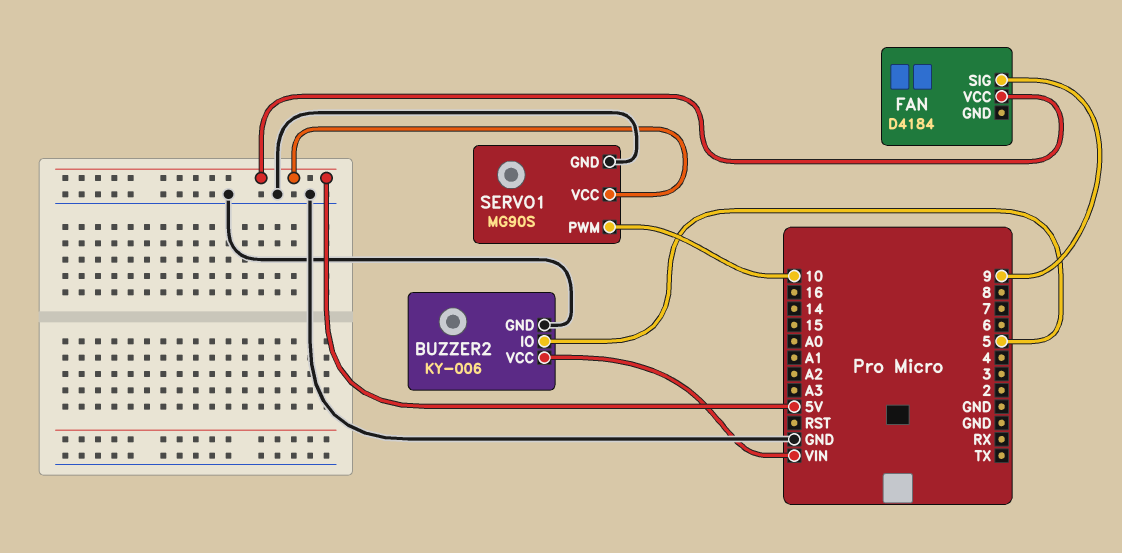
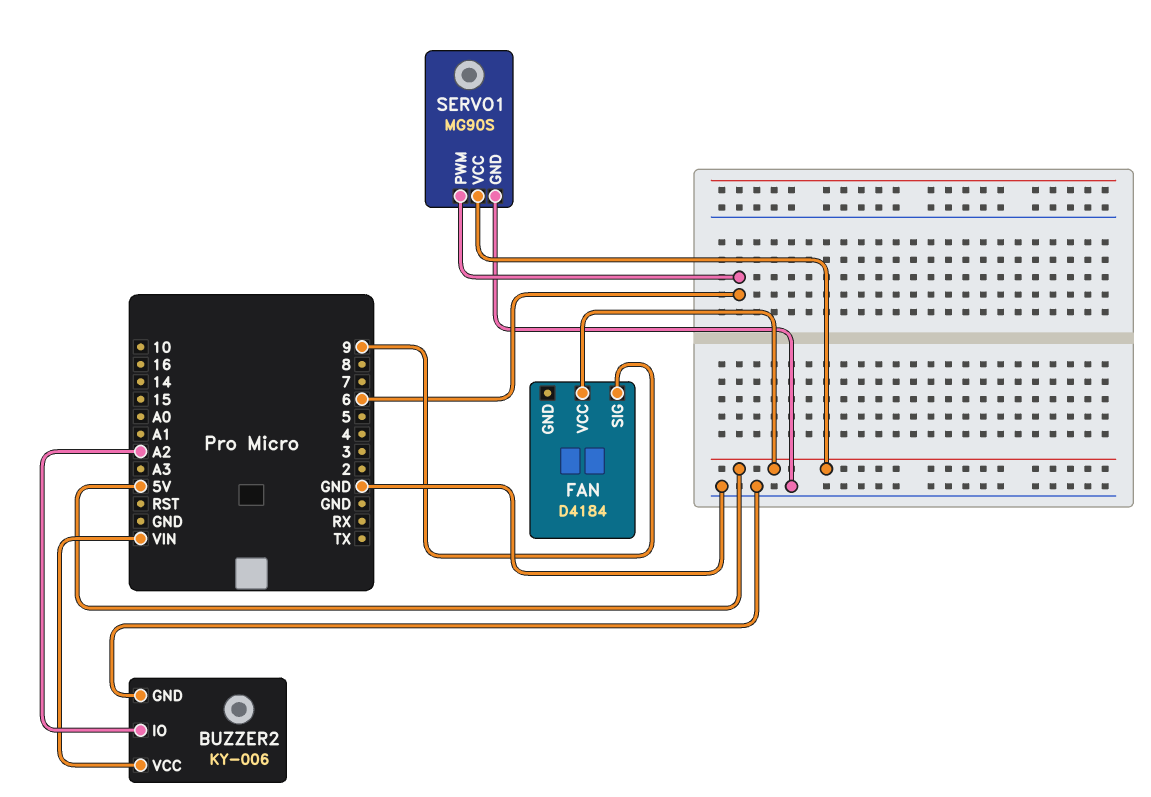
BUZZER2 pin IO: 5 -> A2
SERVO1 pin PWM: 10 -> 6

